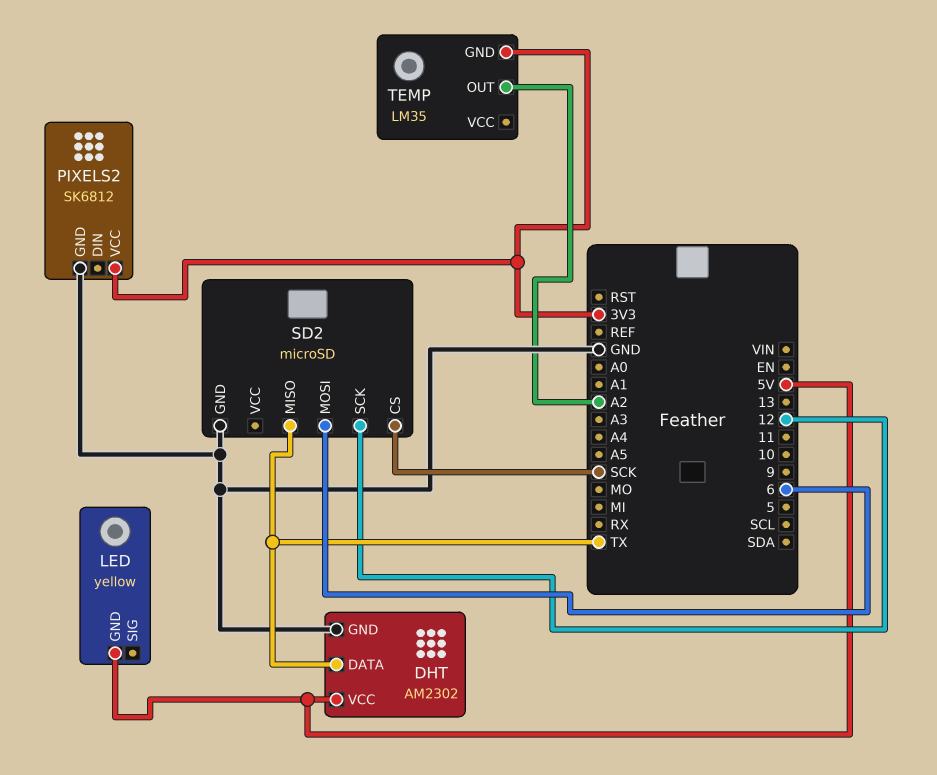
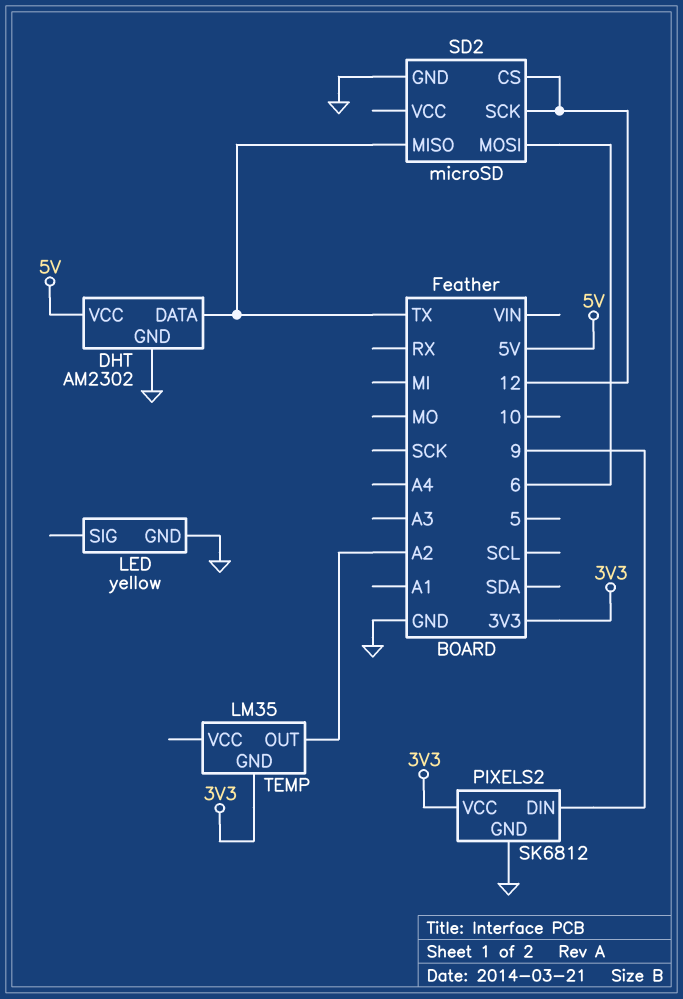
LED pin GND: 5V -> GND
PIXELS2 pin DIN: none -> 9
SD2 pin CS: SCK -> 12

